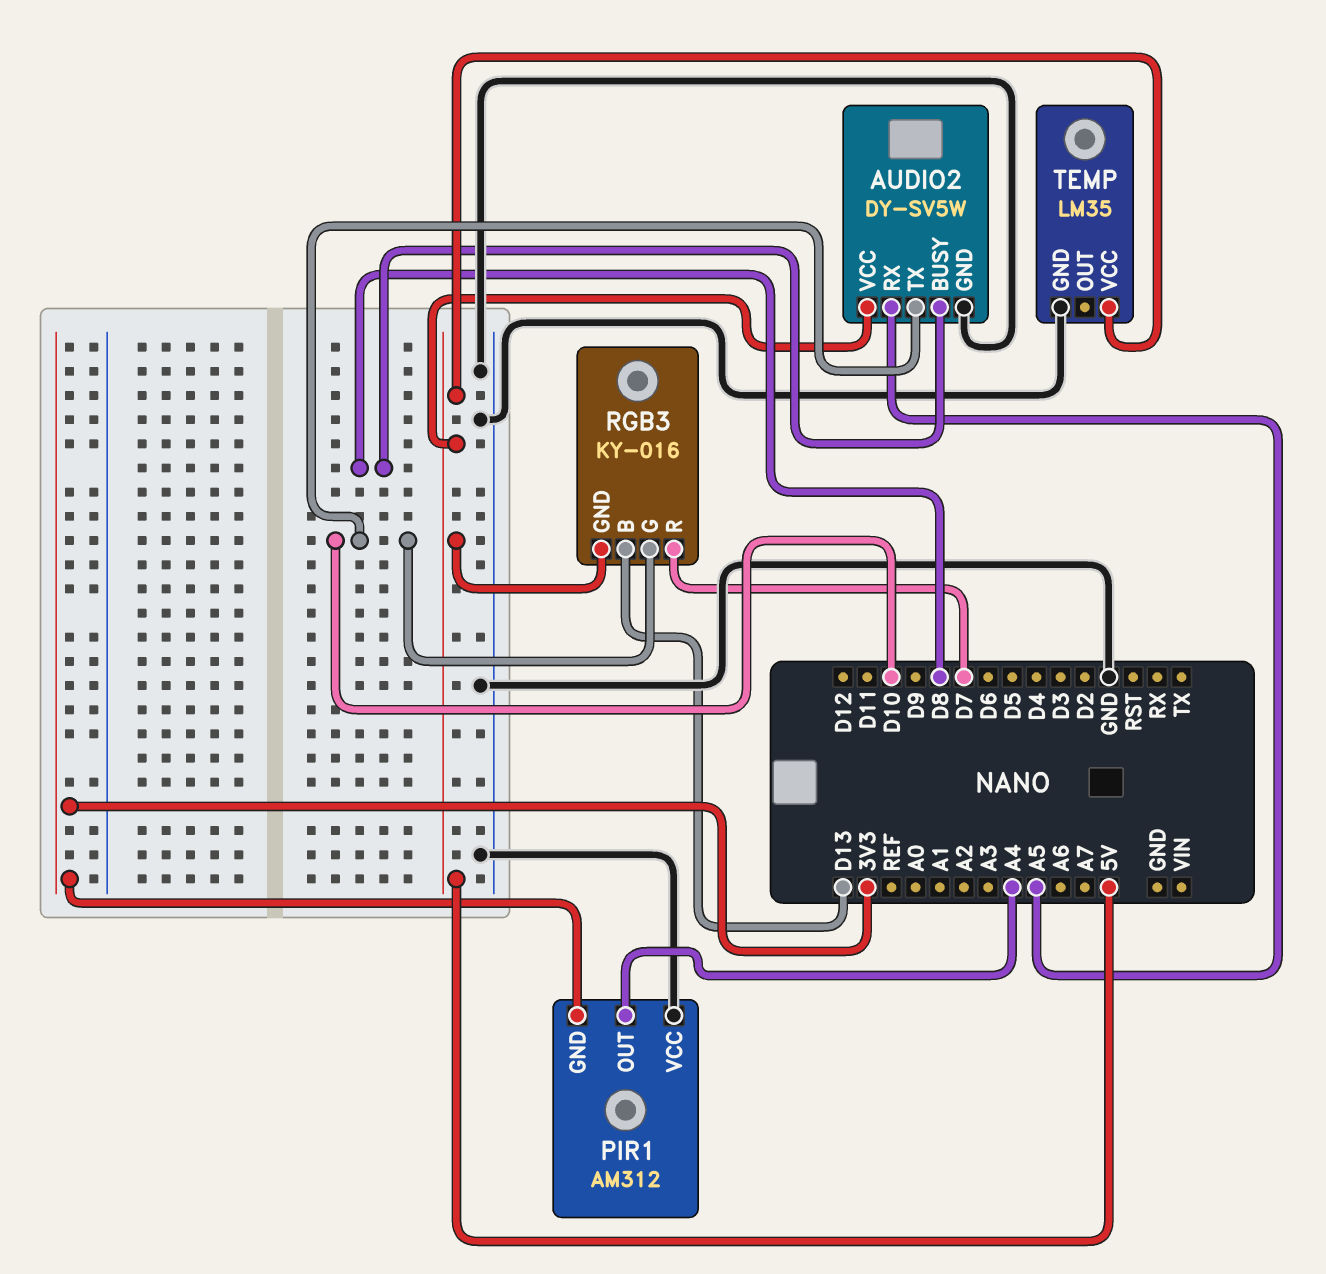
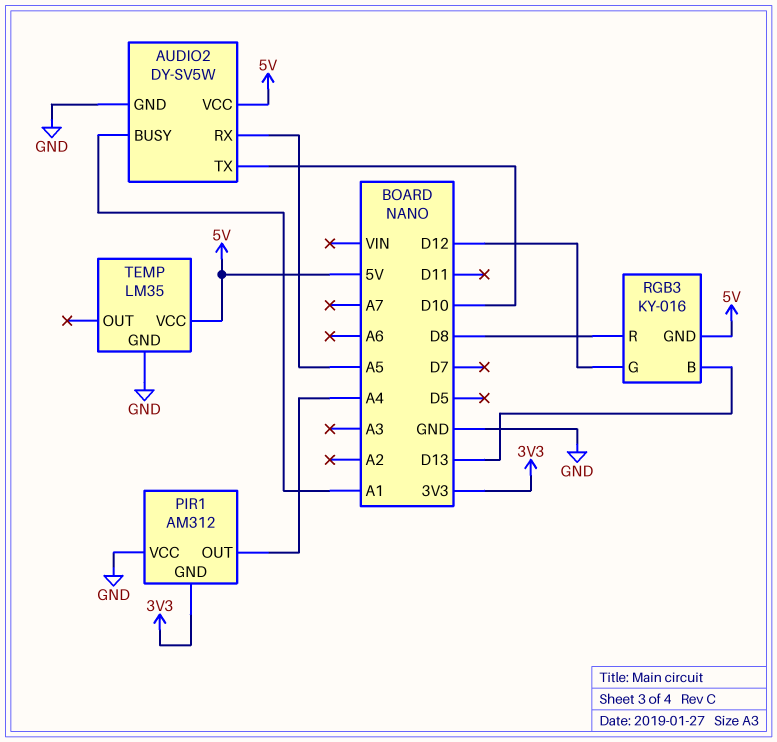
AUDIO2 pin BUSY: D8 -> A1
RGB3 pin G: D10 -> D12
RGB3 pin R: D7 -> D8

